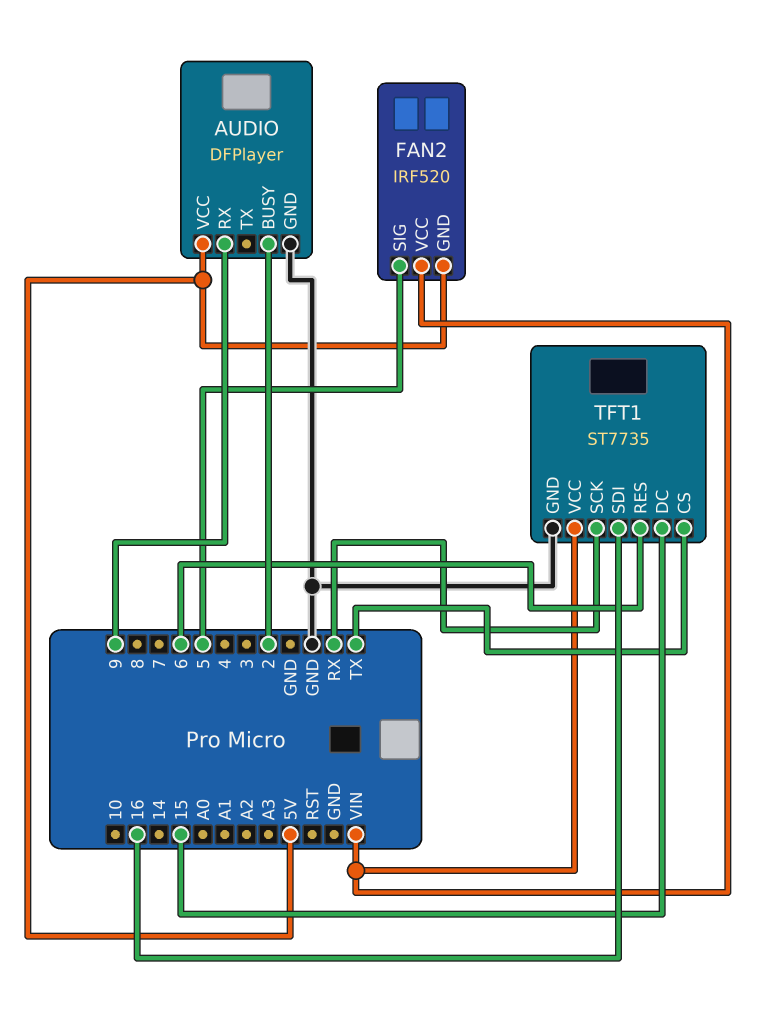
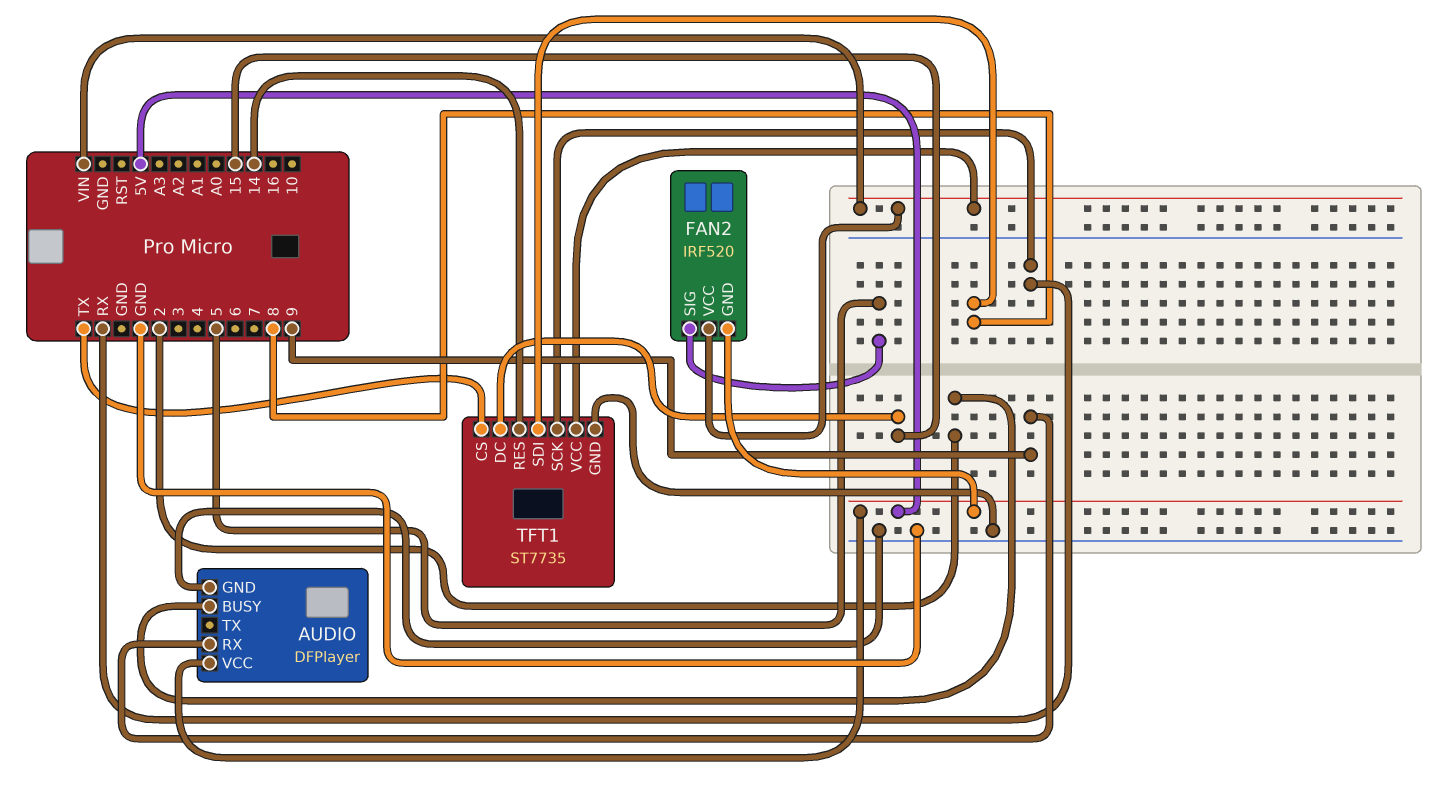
TFT1 pin RES: 6 -> 14
TFT1 pin SDI: 16 -> 8

